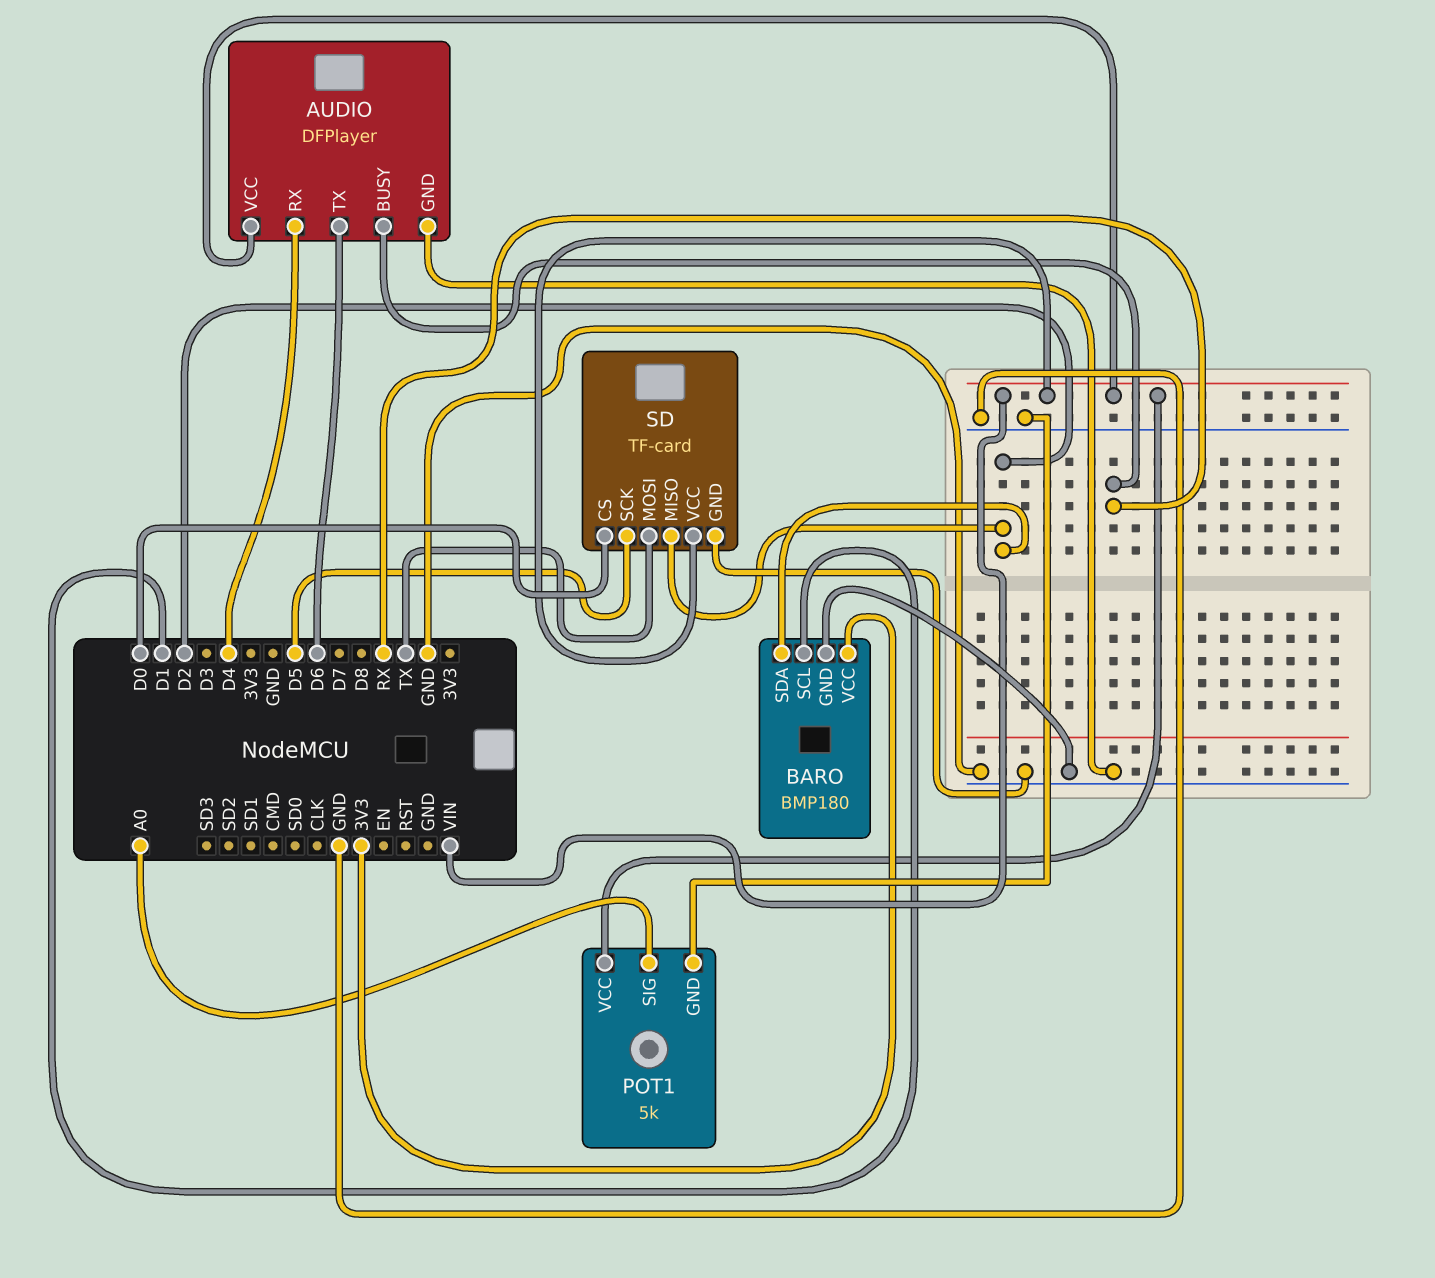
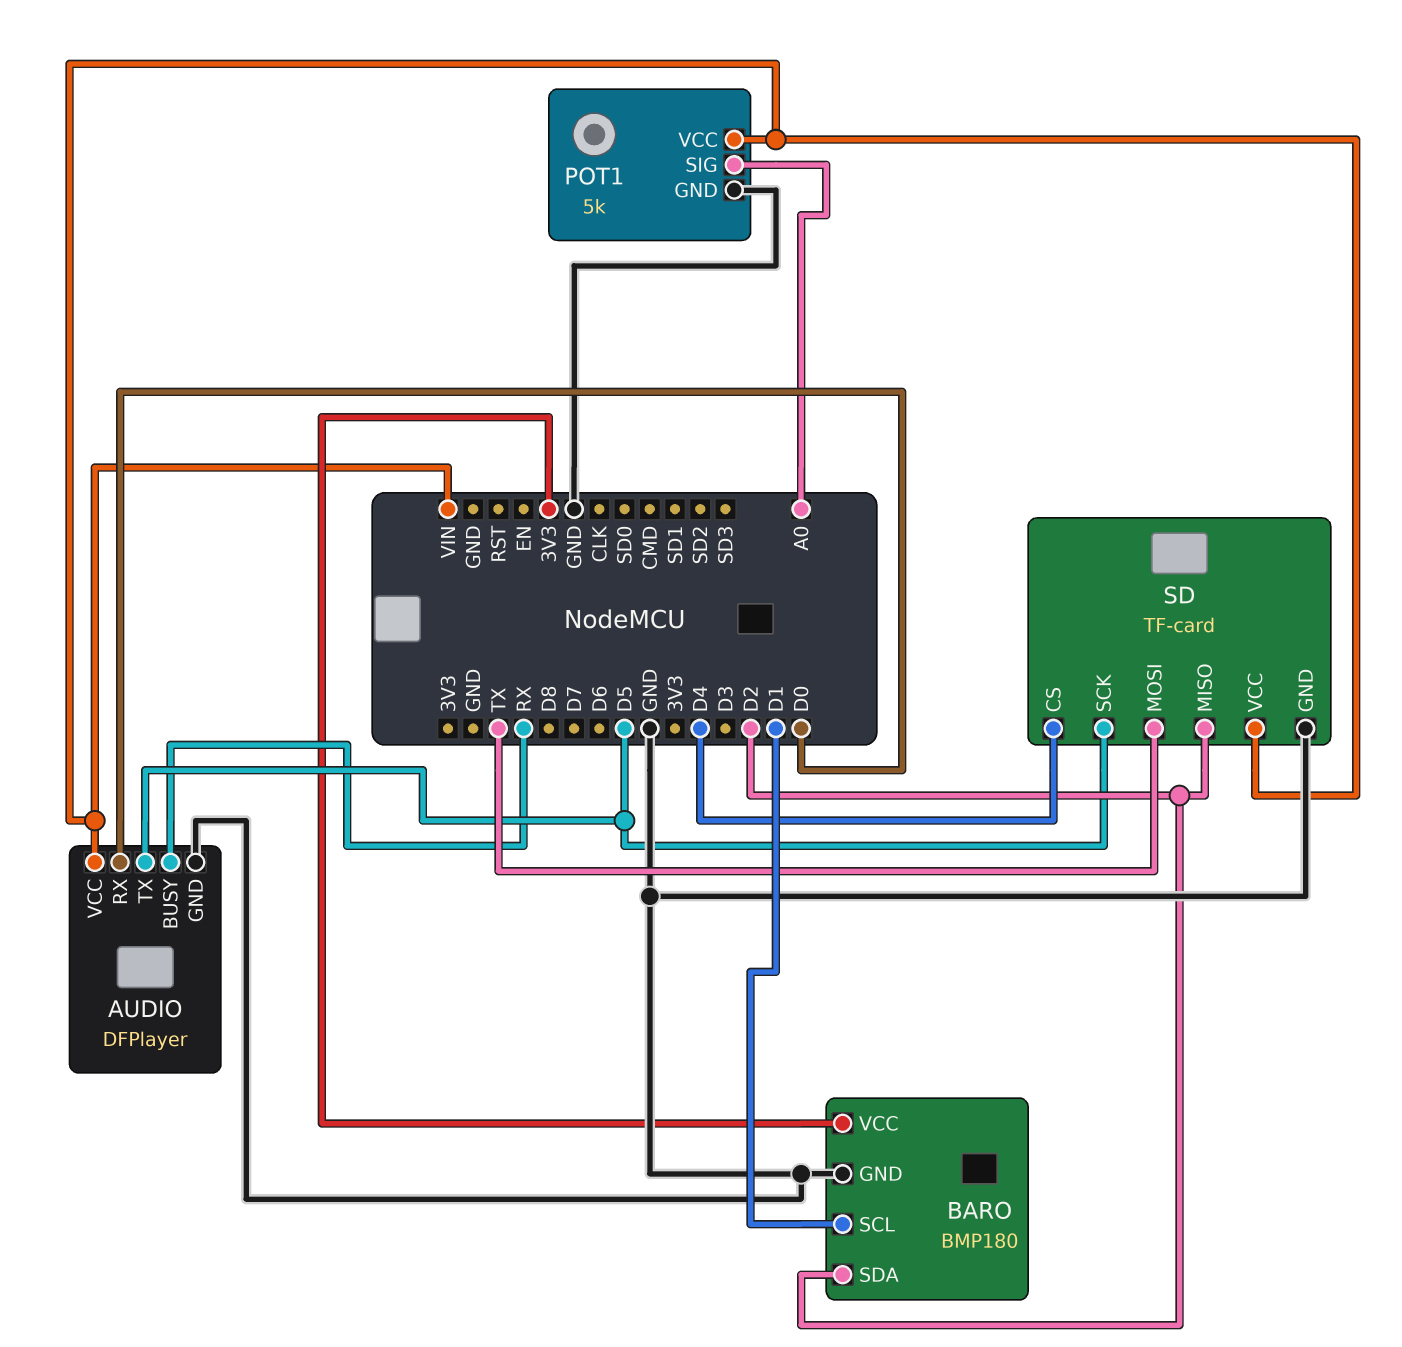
AUDIO pin RX: D4 -> D0
AUDIO pin TX: D6 -> D5
SD pin CS: D0 -> D4

